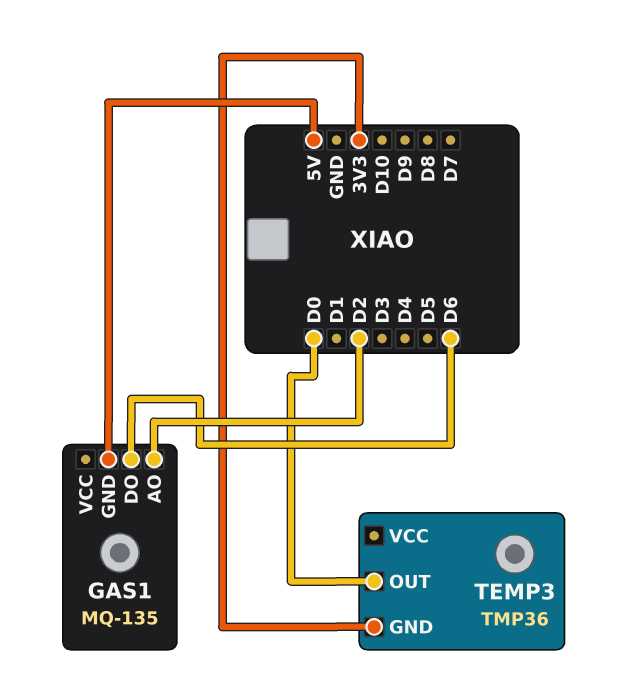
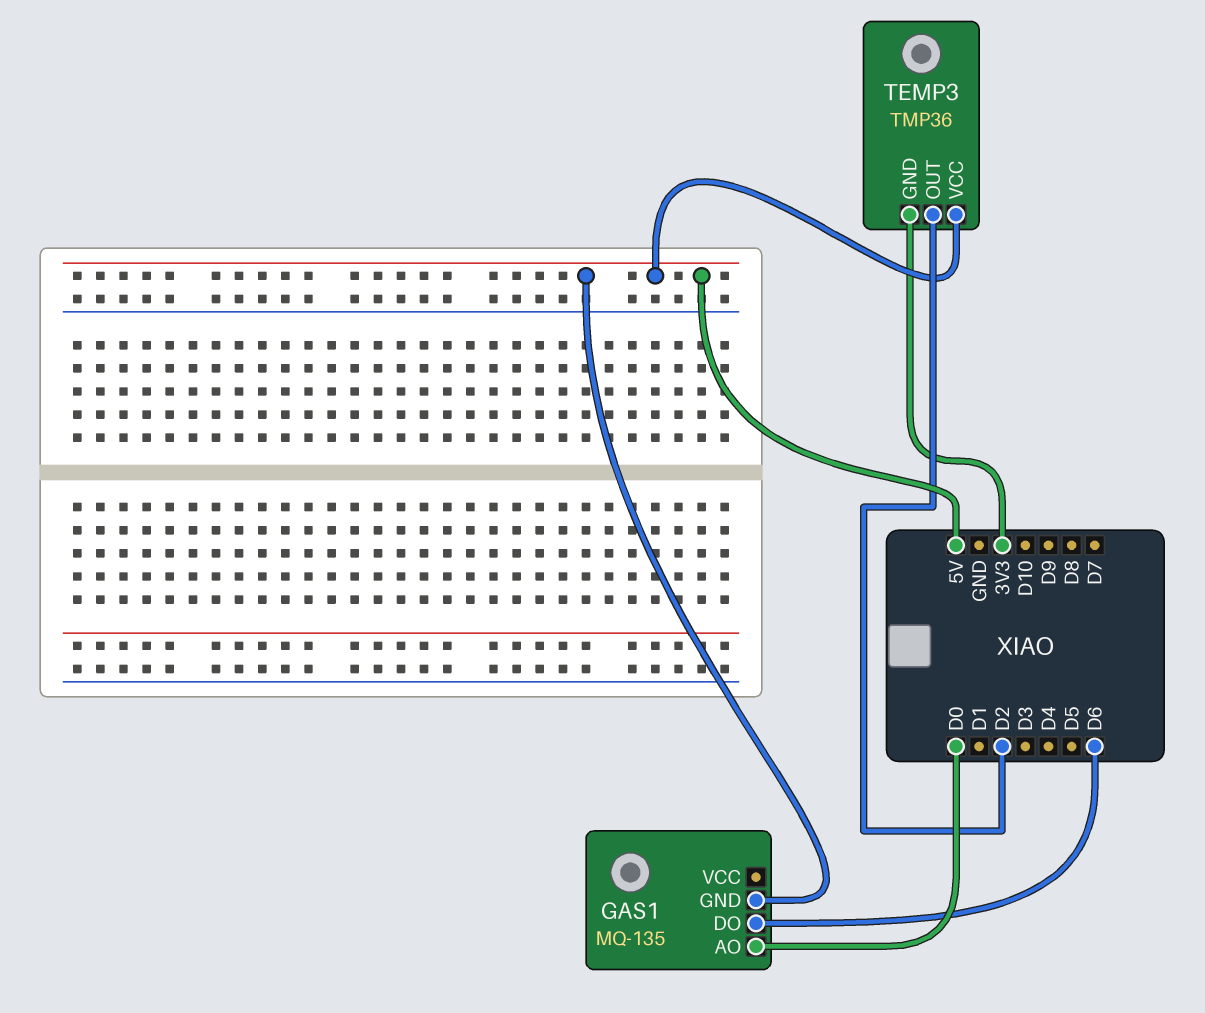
GAS1 pin AO: D2 -> D0
TEMP3 pin OUT: D0 -> D2
TEMP3 pin VCC: none -> 5V

